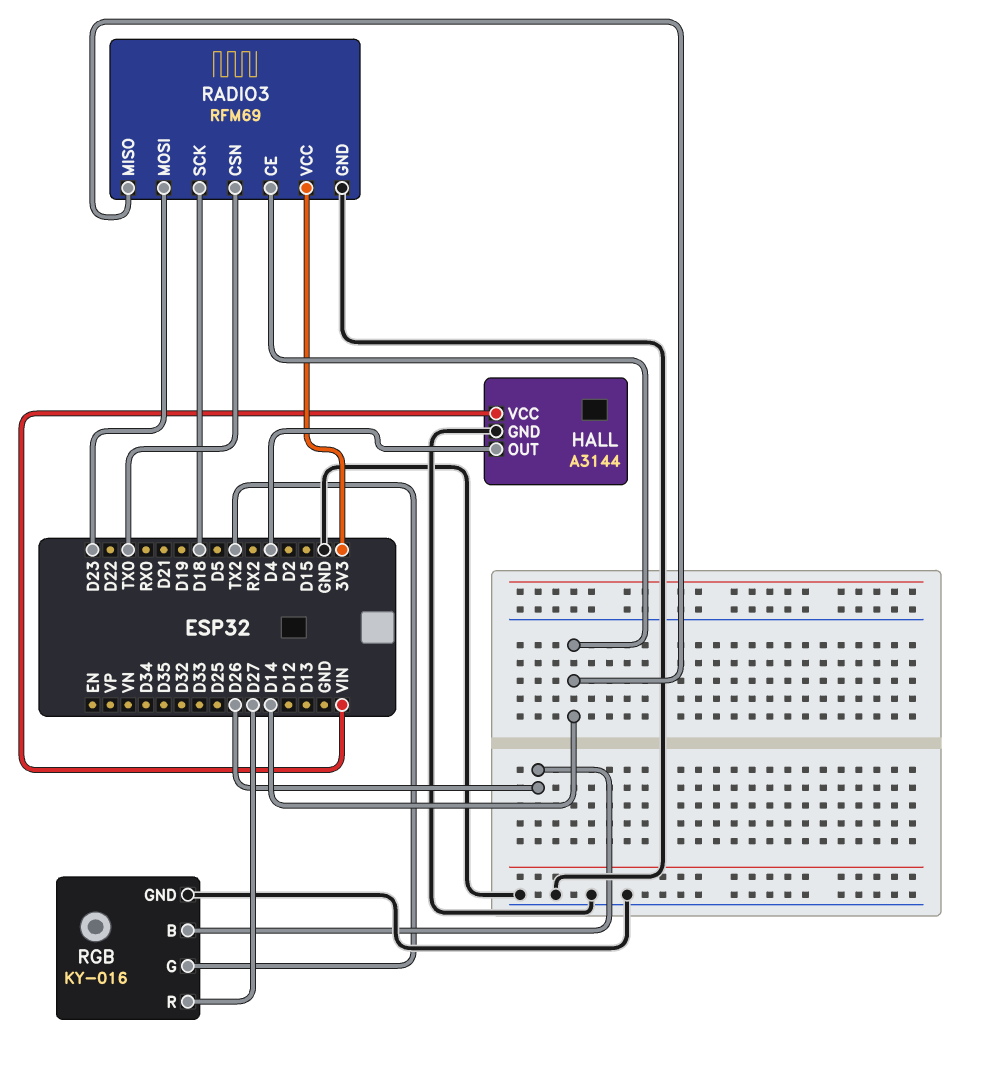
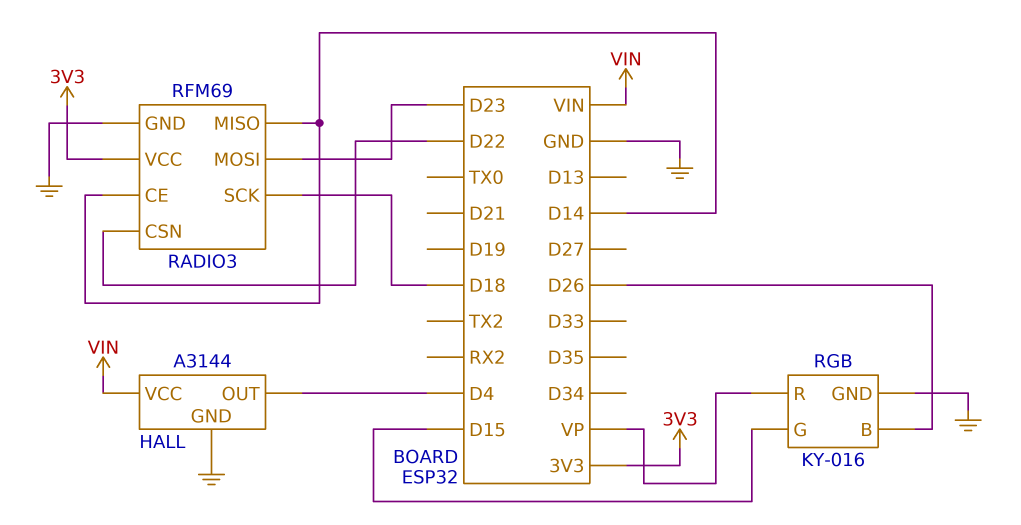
RADIO3 pin CSN: TX0 -> D22
RGB pin G: TX2 -> D15
RGB pin R: D27 -> VP

